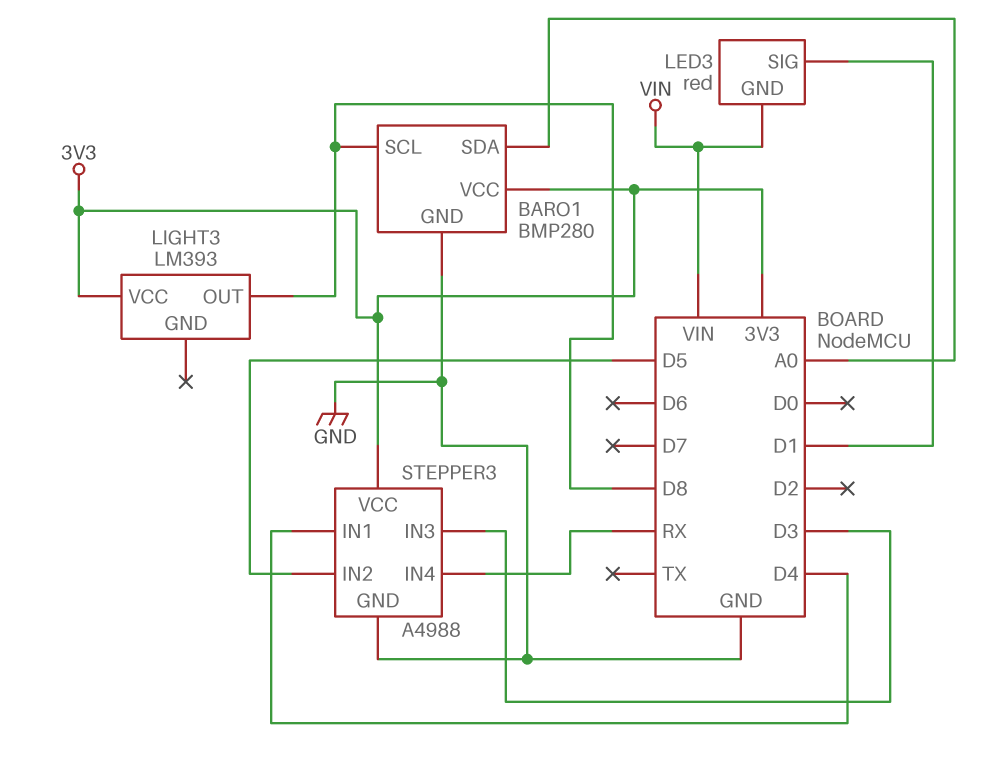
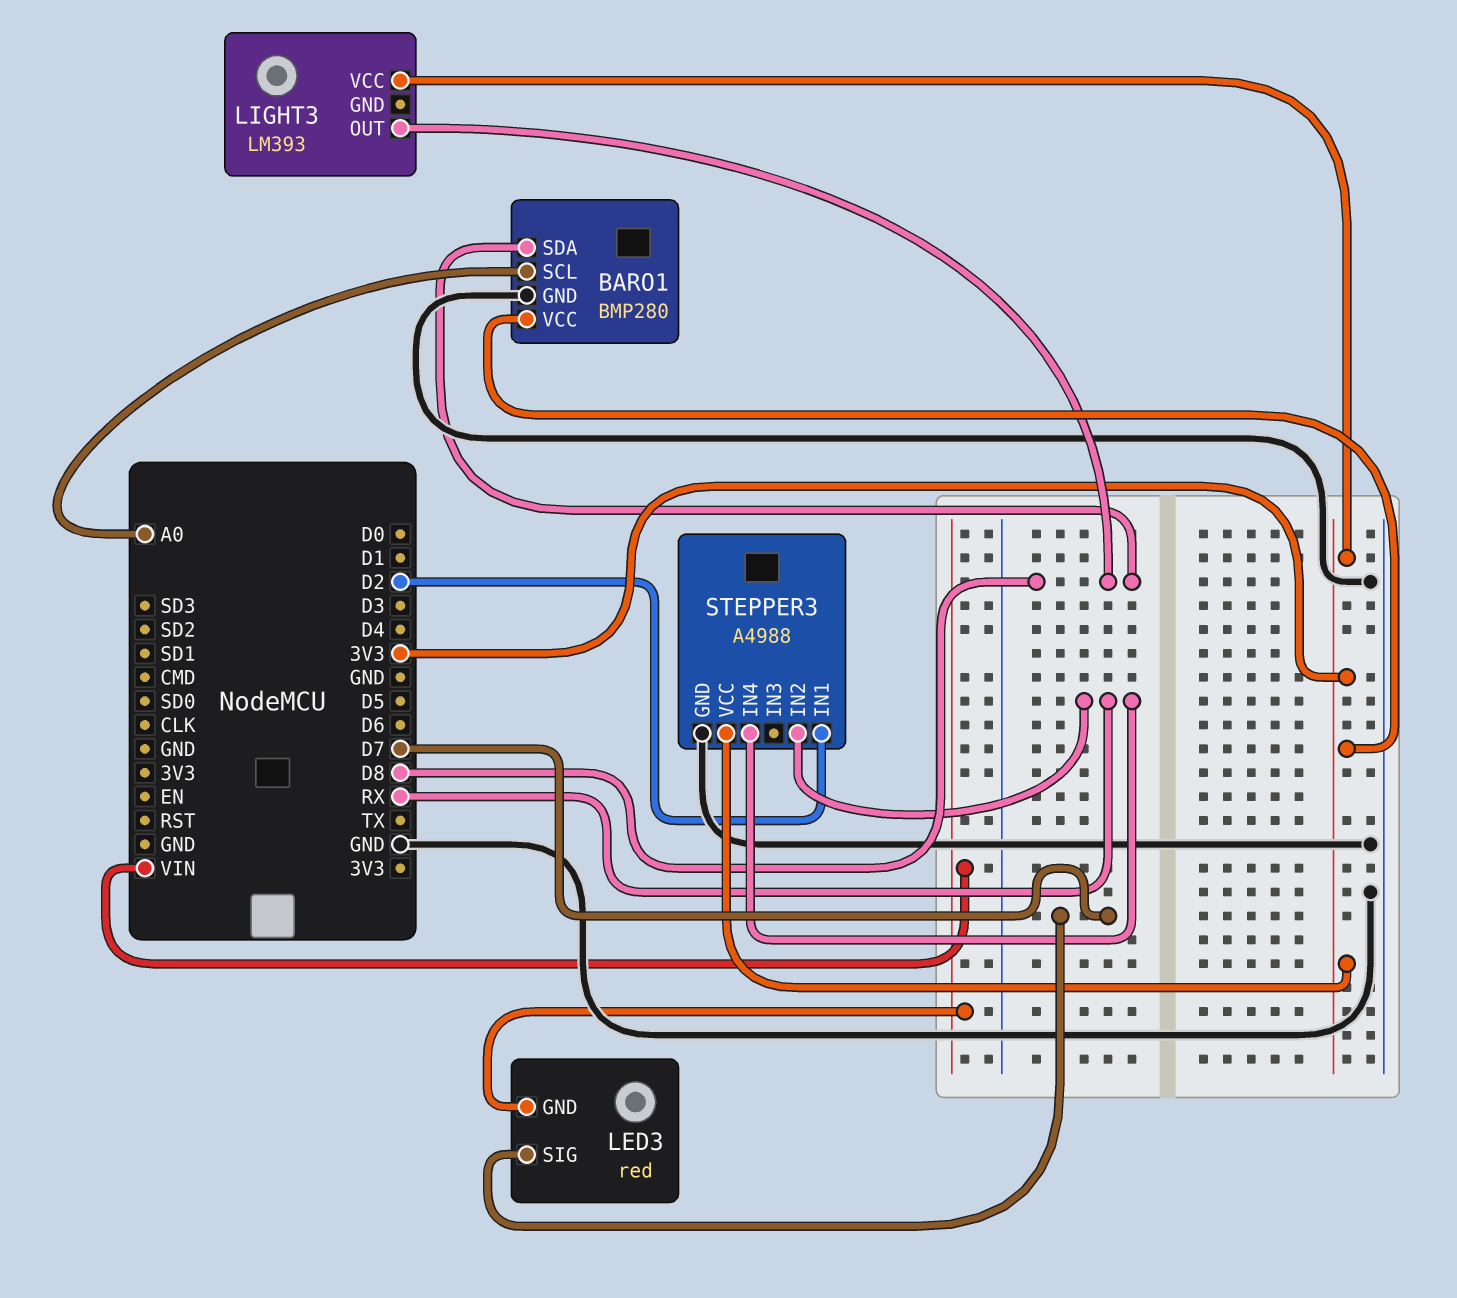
BARO1 pin SCL: D8 -> A0
BARO1 pin SDA: A0 -> D8
LED3 pin SIG: D1 -> D7
STEPPER3 pin IN1: D4 -> D2
STEPPER3 pin IN2: D5 -> RX
STEPPER3 pin IN3: D3 -> none

